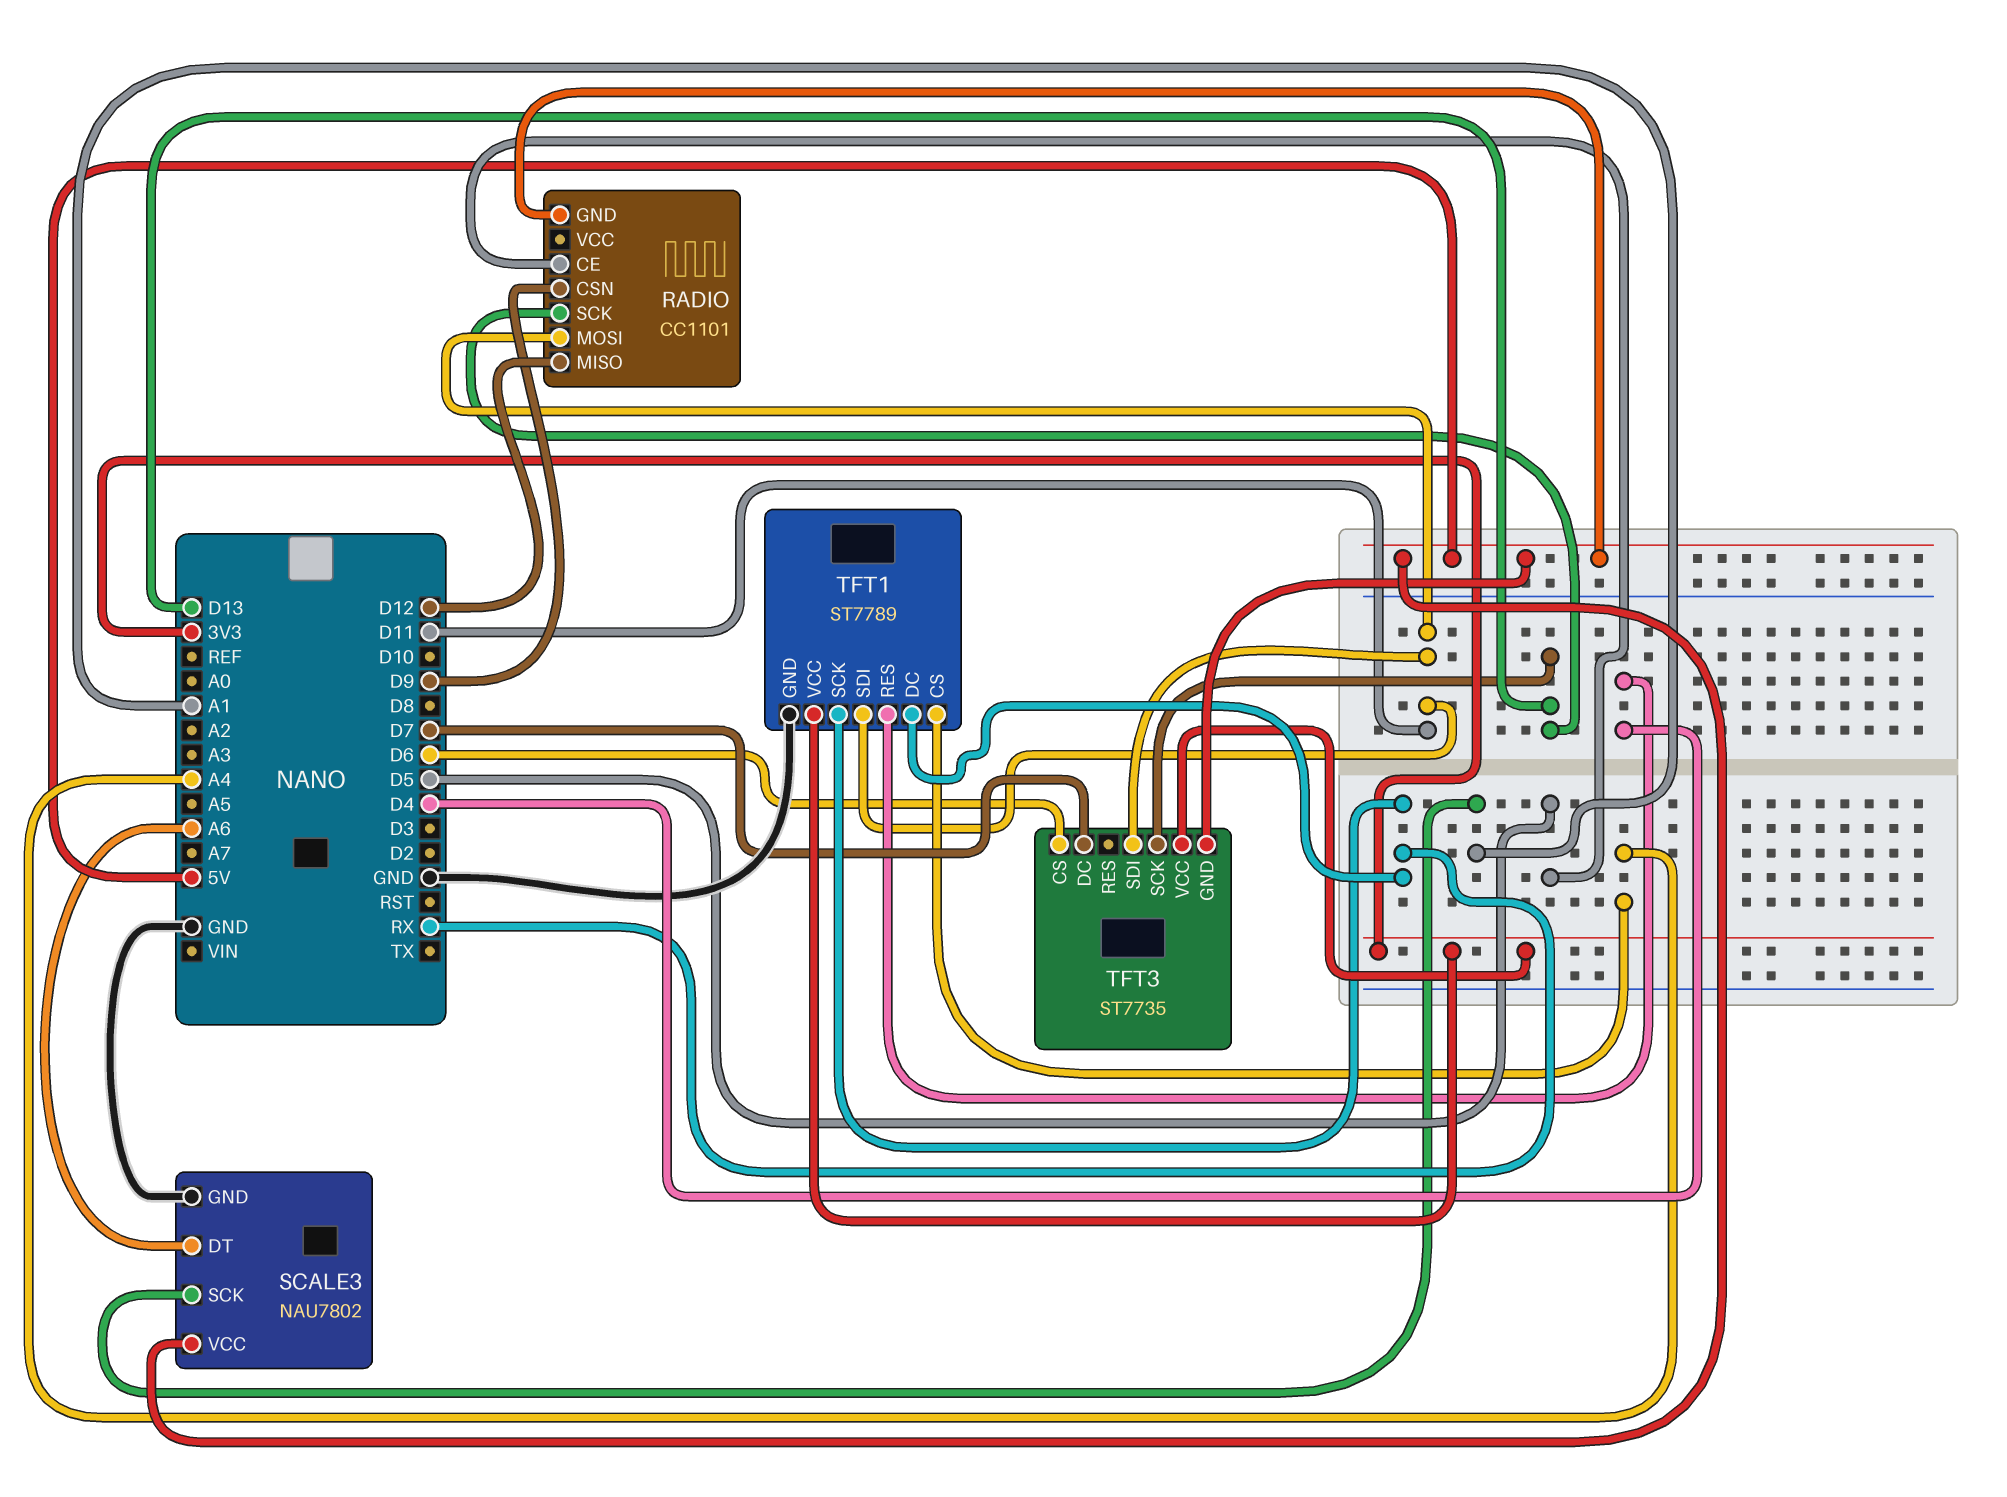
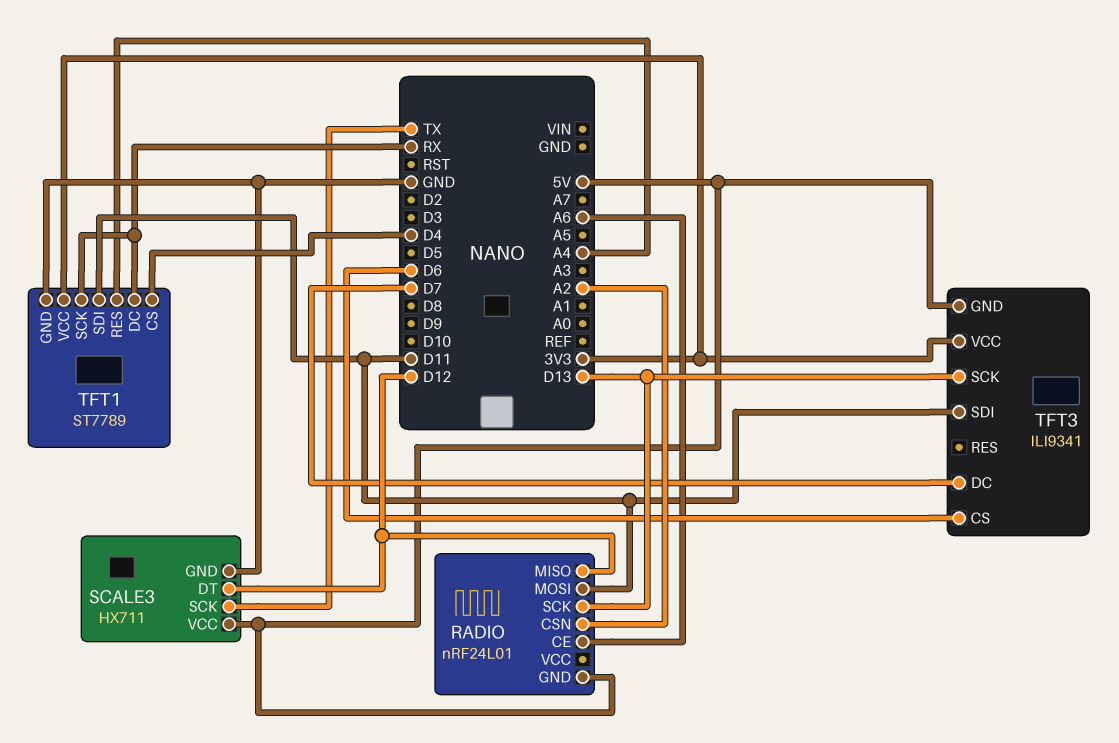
RADIO: CC1101 -> nRF24L01
RADIO pin CE: D5 -> A6
RADIO pin CSN: D9 -> A2
SCALE3: NAU7802 -> HX711
SCALE3 pin DT: A6 -> D12
SCALE3 pin SCK: A1 -> TX
TFT1 pin CS: A4 -> D4
TFT1 pin RES: D4 -> A4
TFT3: ST7735 -> ILI9341

